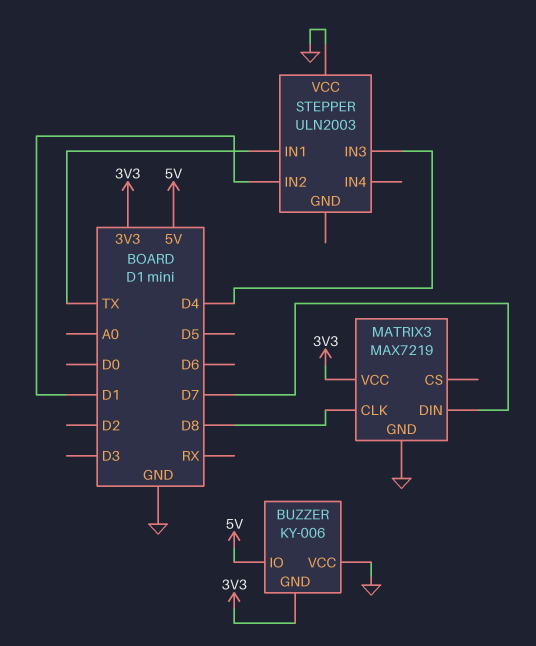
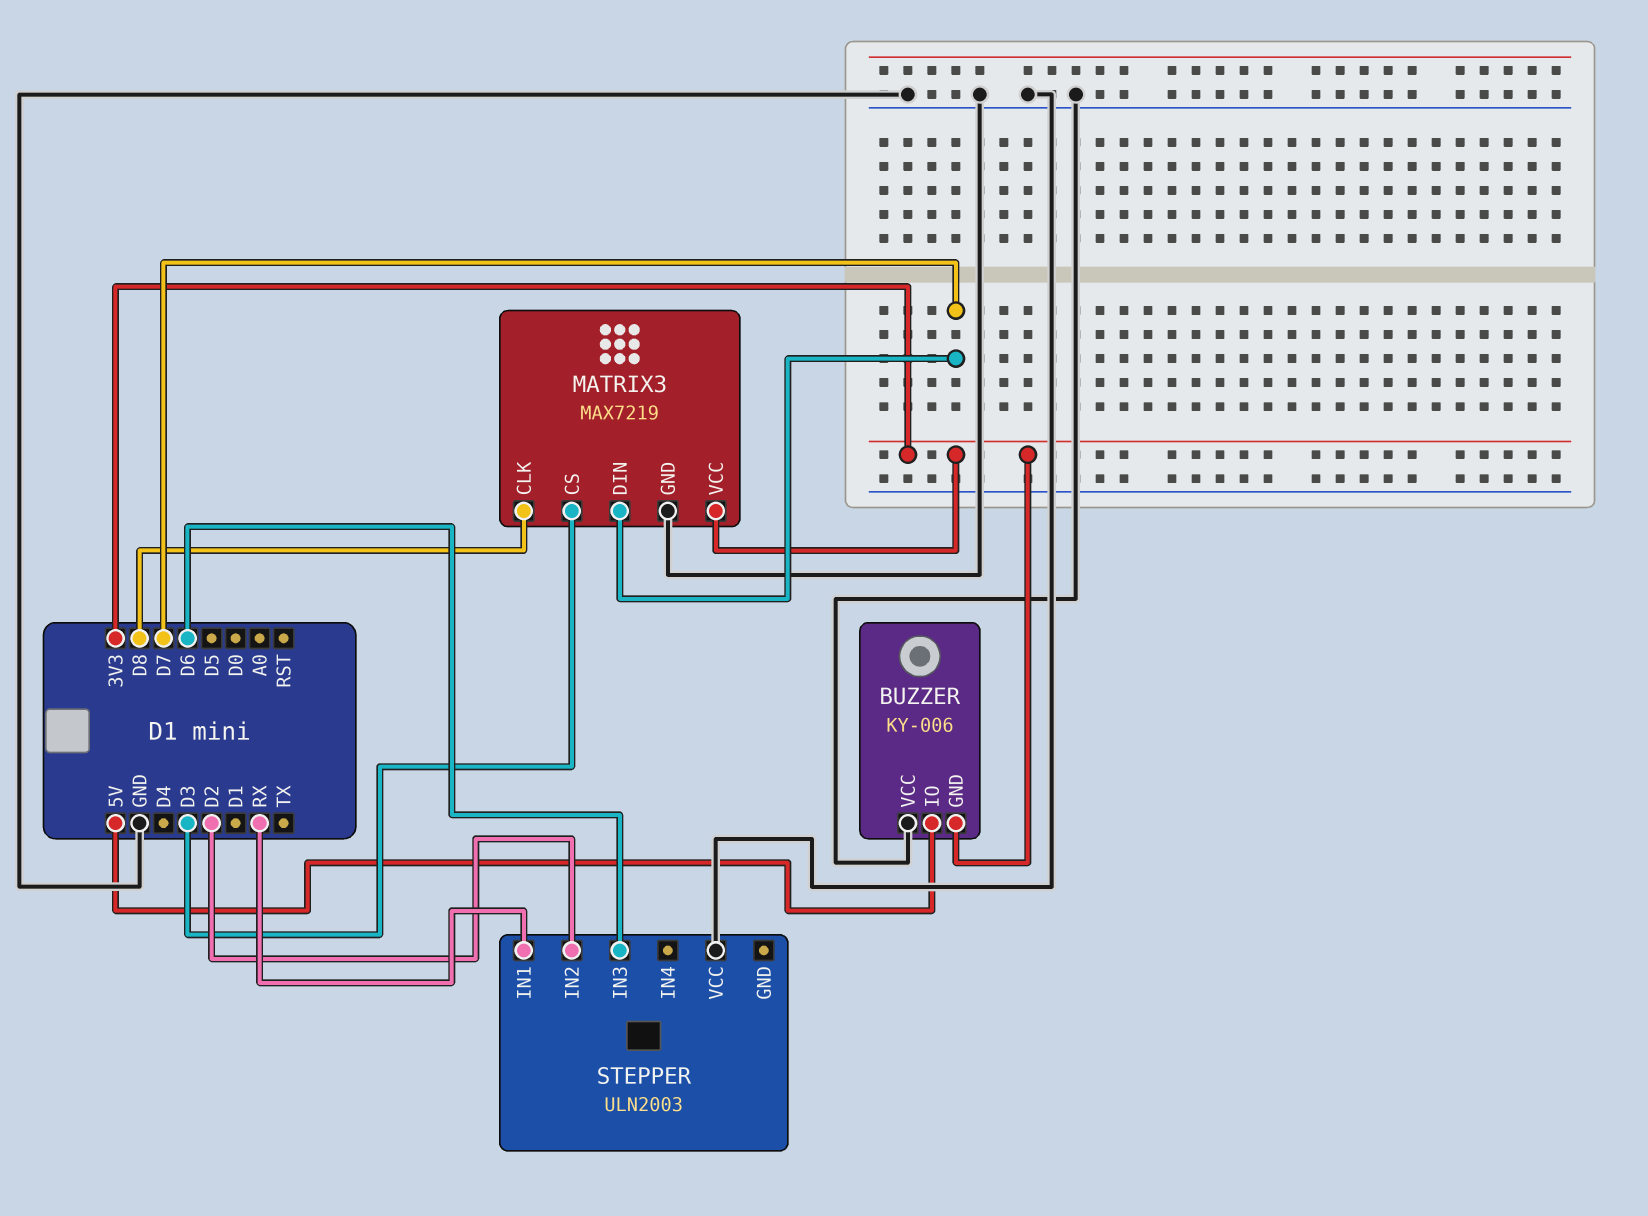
MATRIX3 pin CS: none -> D3
STEPPER pin IN1: TX -> RX
STEPPER pin IN2: D1 -> D2
STEPPER pin IN3: D4 -> D6

